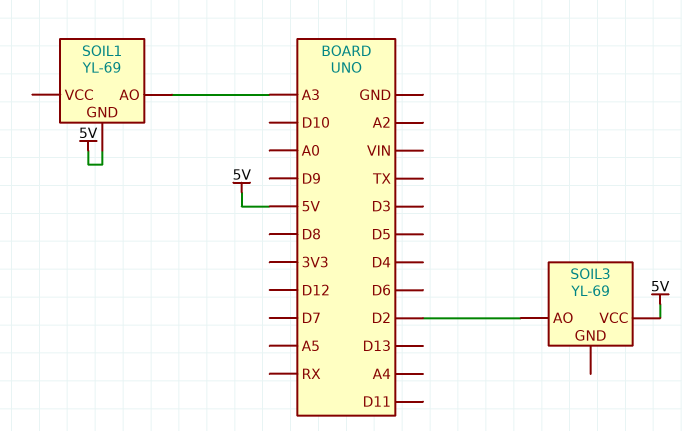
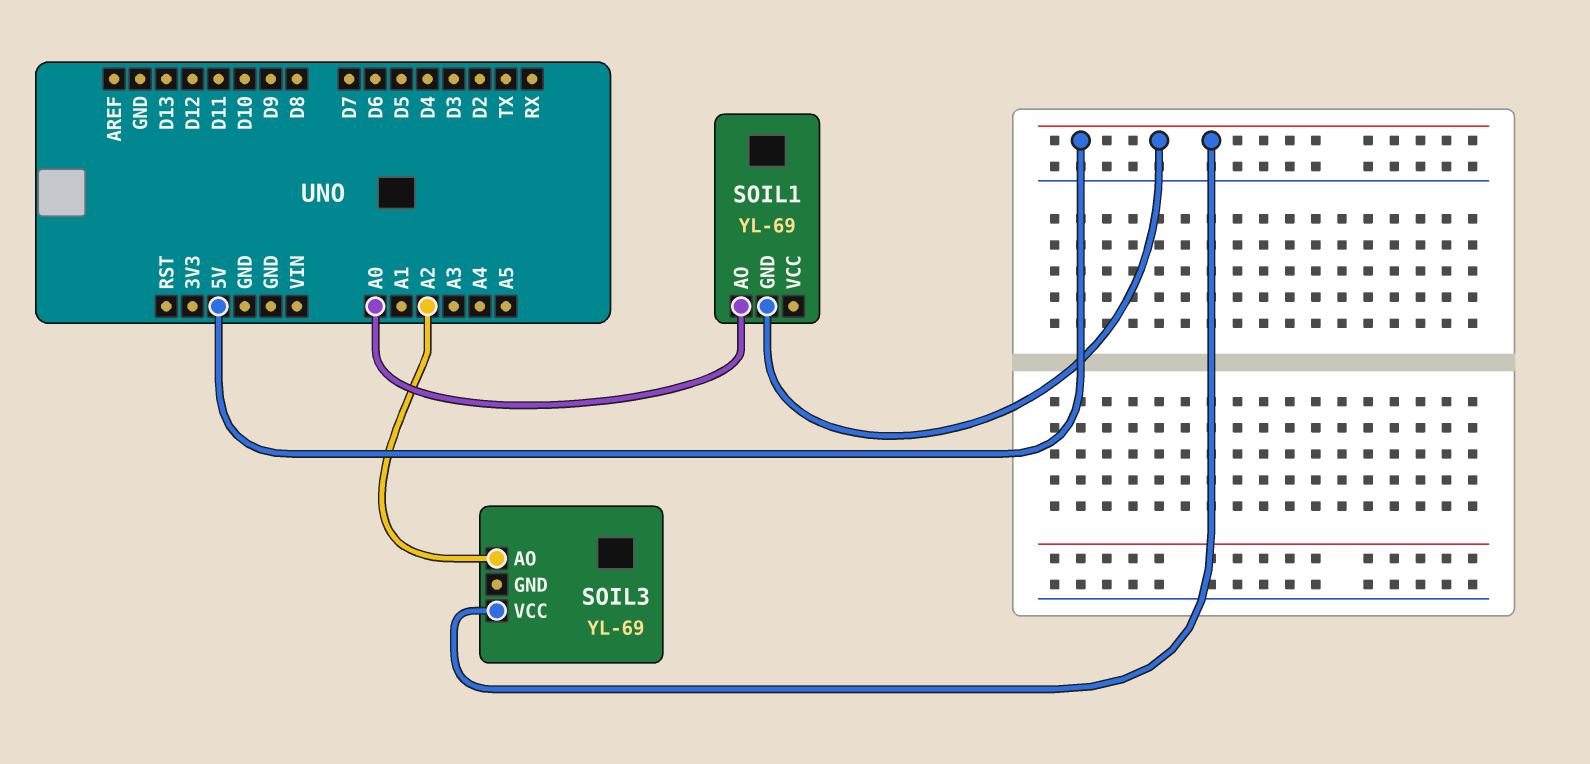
SOIL1 pin AO: A3 -> A0
SOIL3 pin AO: D2 -> A2

